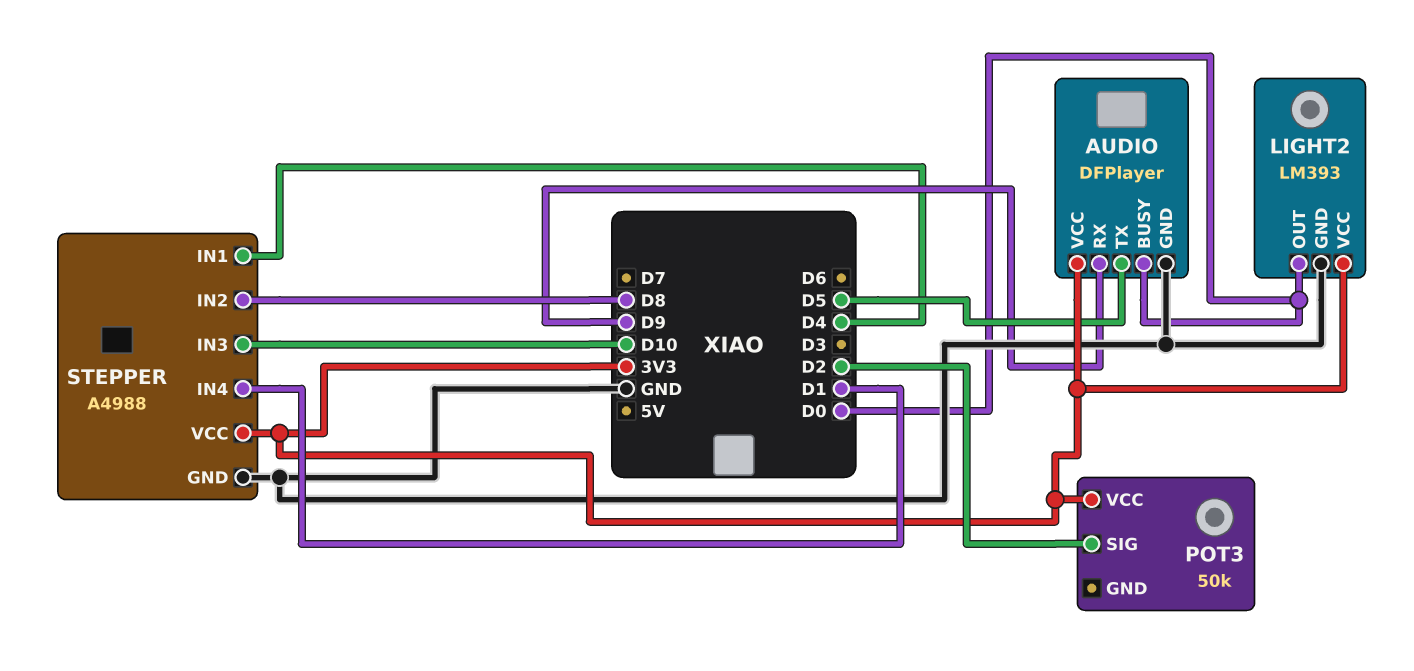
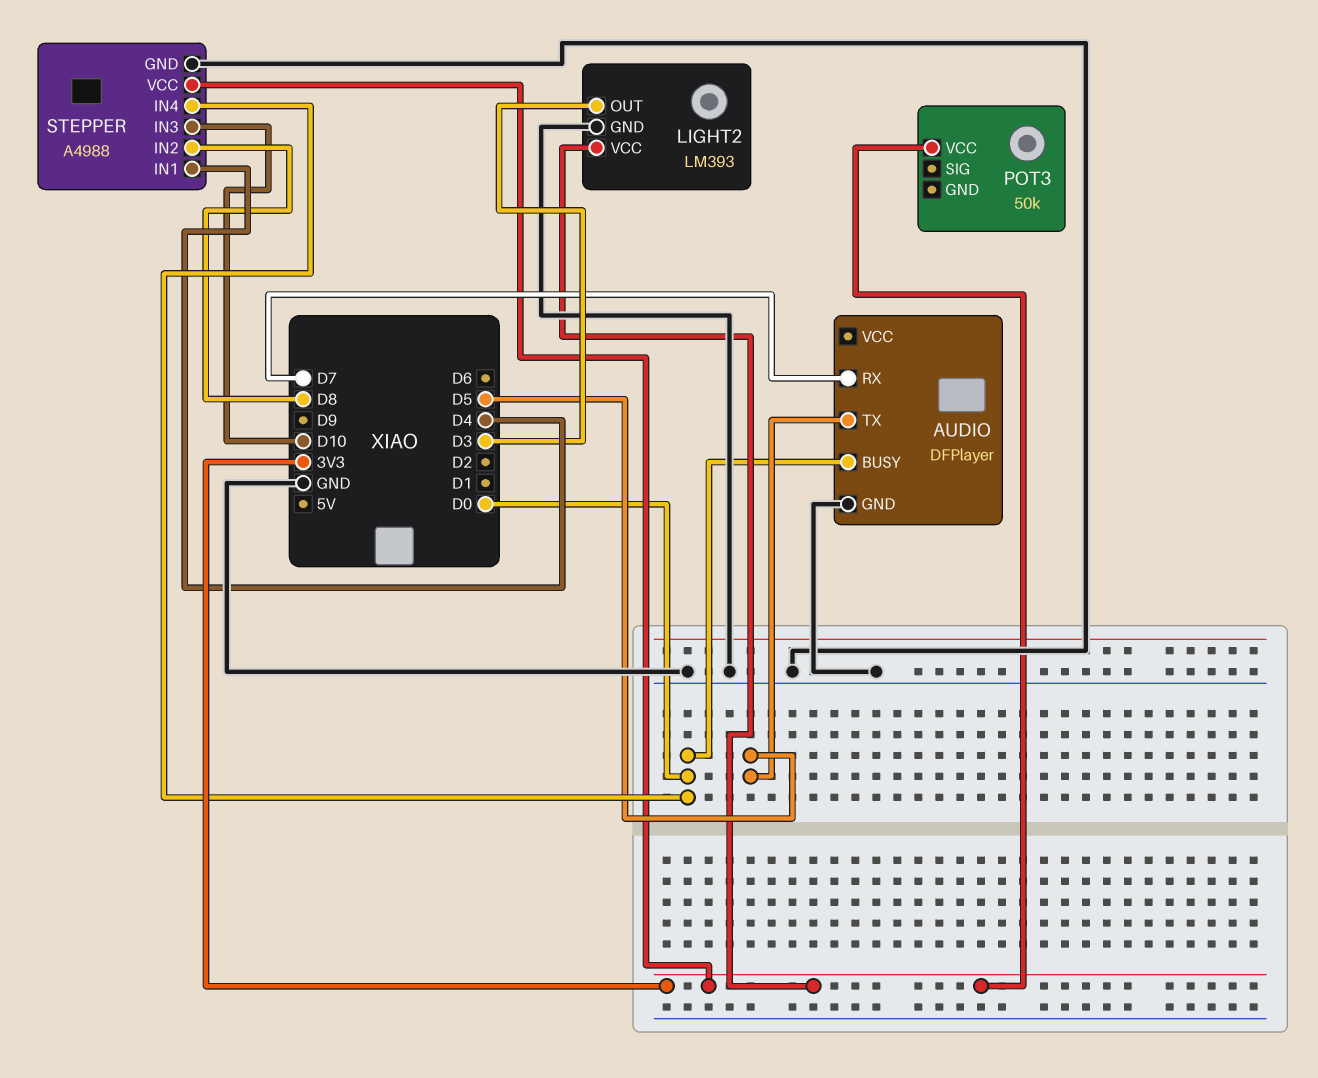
AUDIO pin RX: D9 -> D7
AUDIO pin VCC: 3V3 -> none
LIGHT2 pin OUT: D0 -> D3
POT3 pin SIG: D2 -> none
STEPPER pin IN4: D1 -> D0

